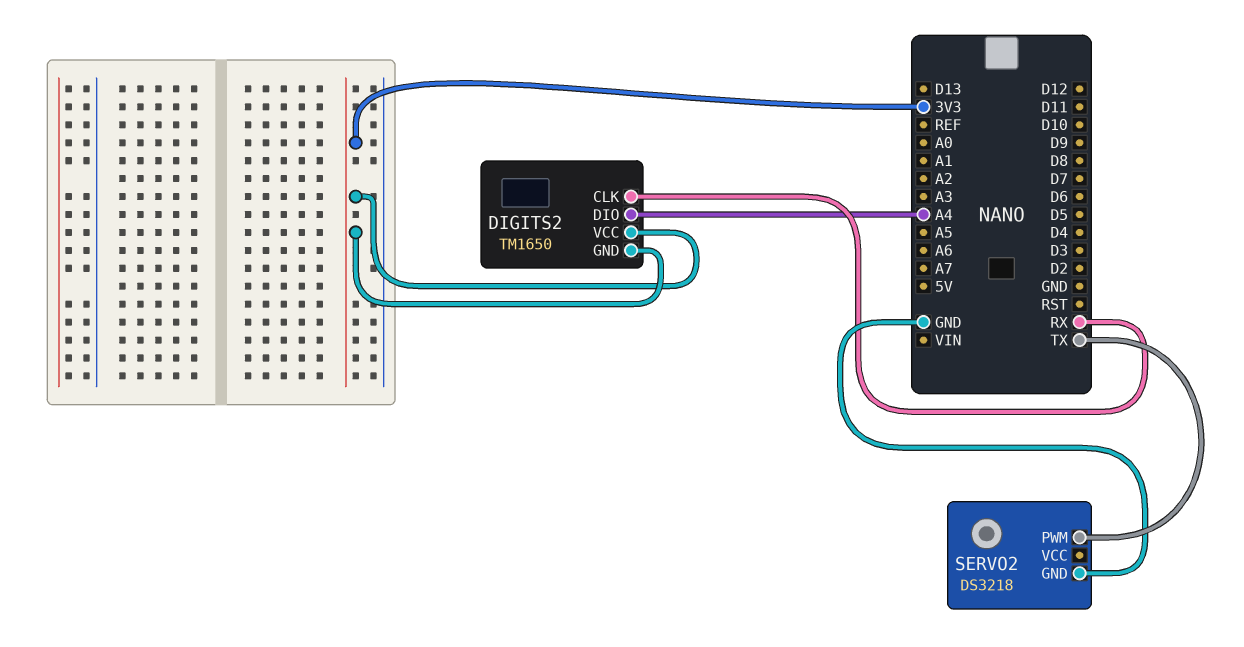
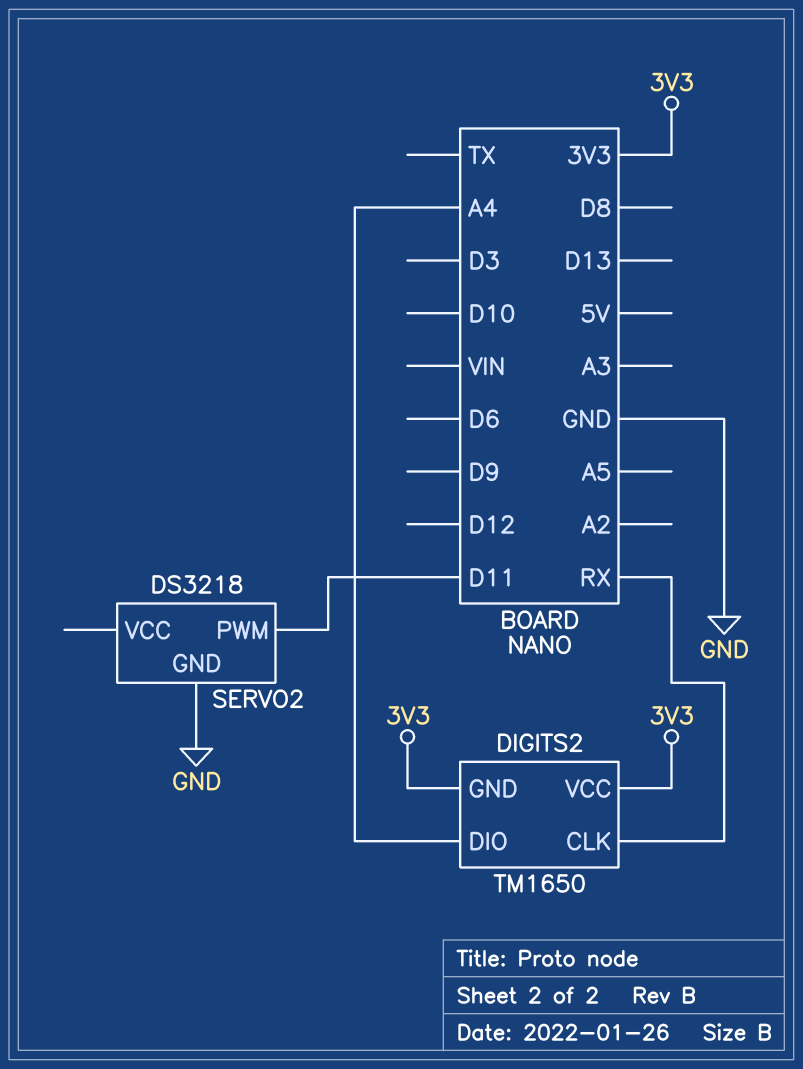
SERVO2 pin PWM: TX -> D11

